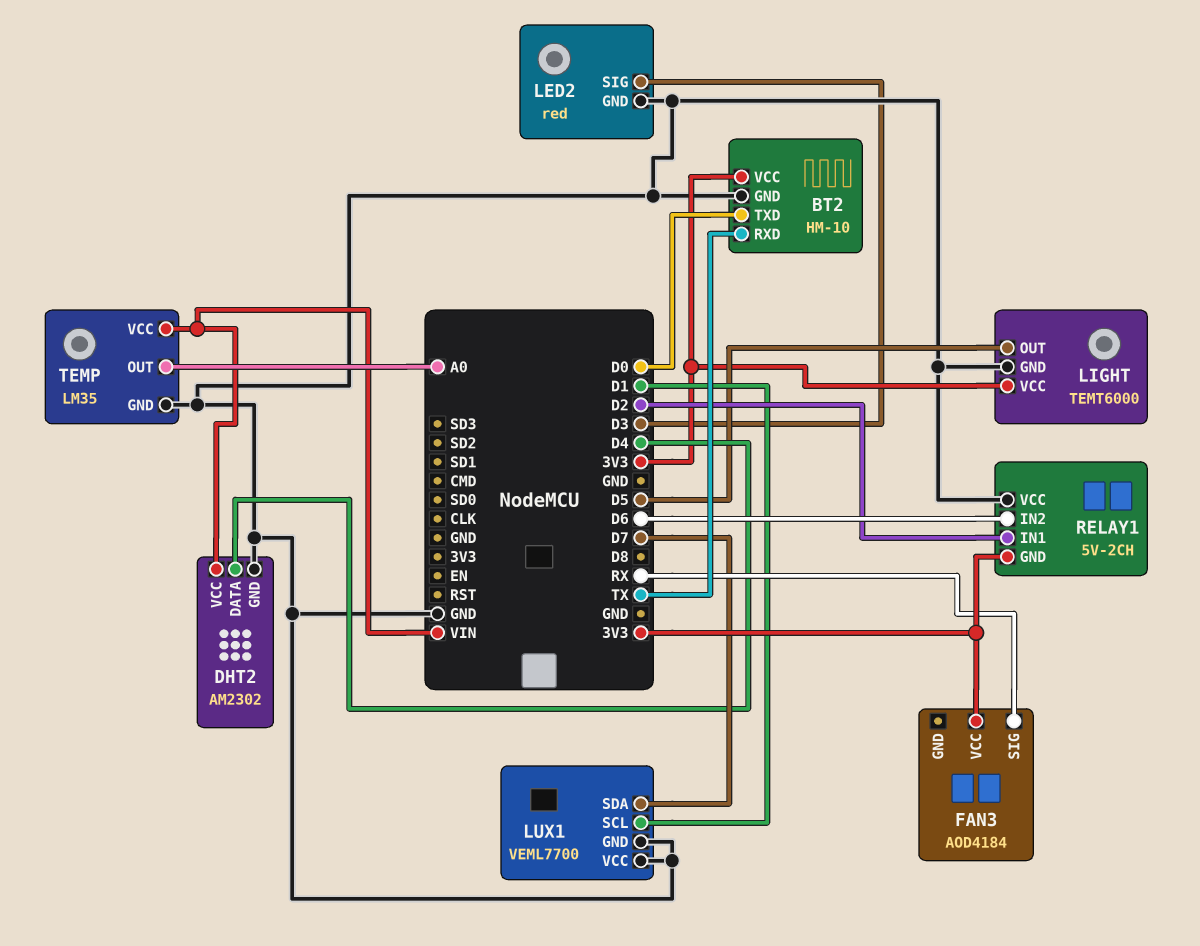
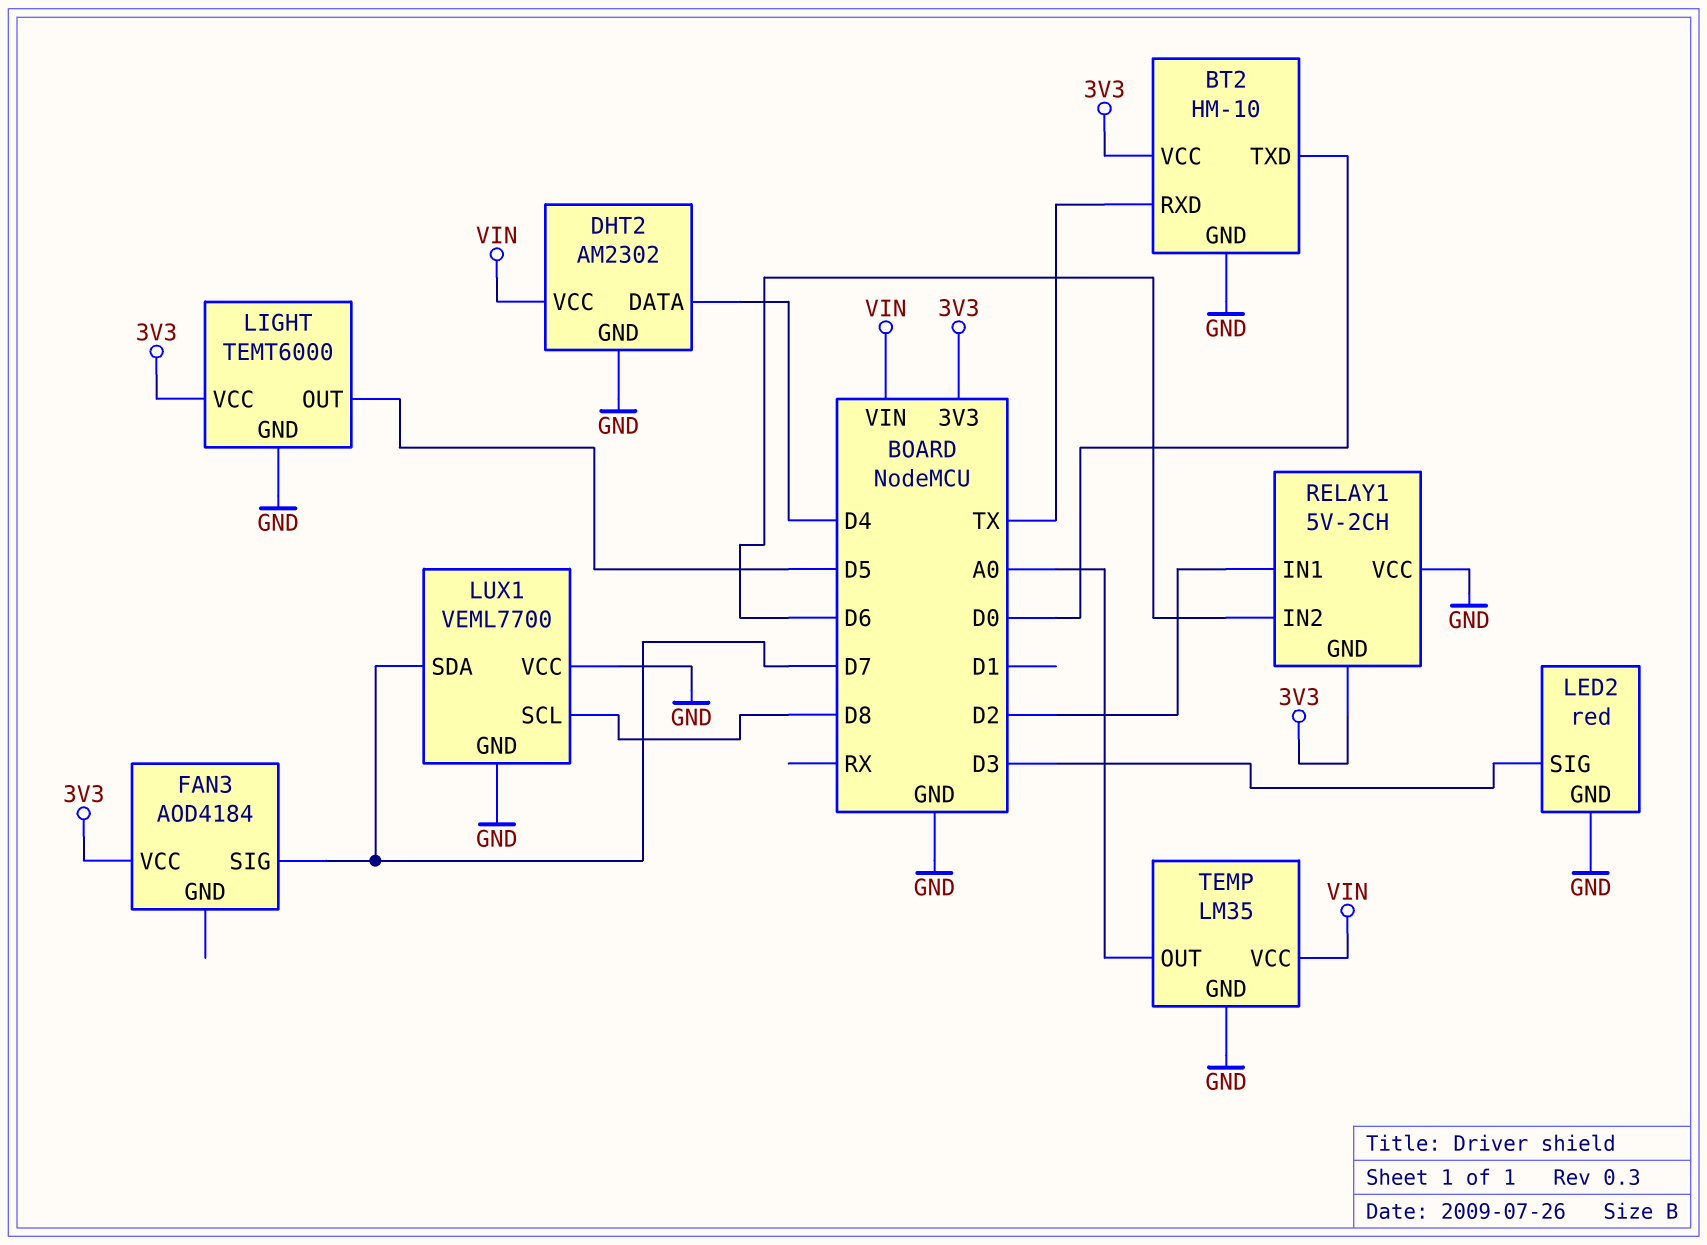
FAN3 pin SIG: RX -> D7
LUX1 pin SCL: D1 -> D8

